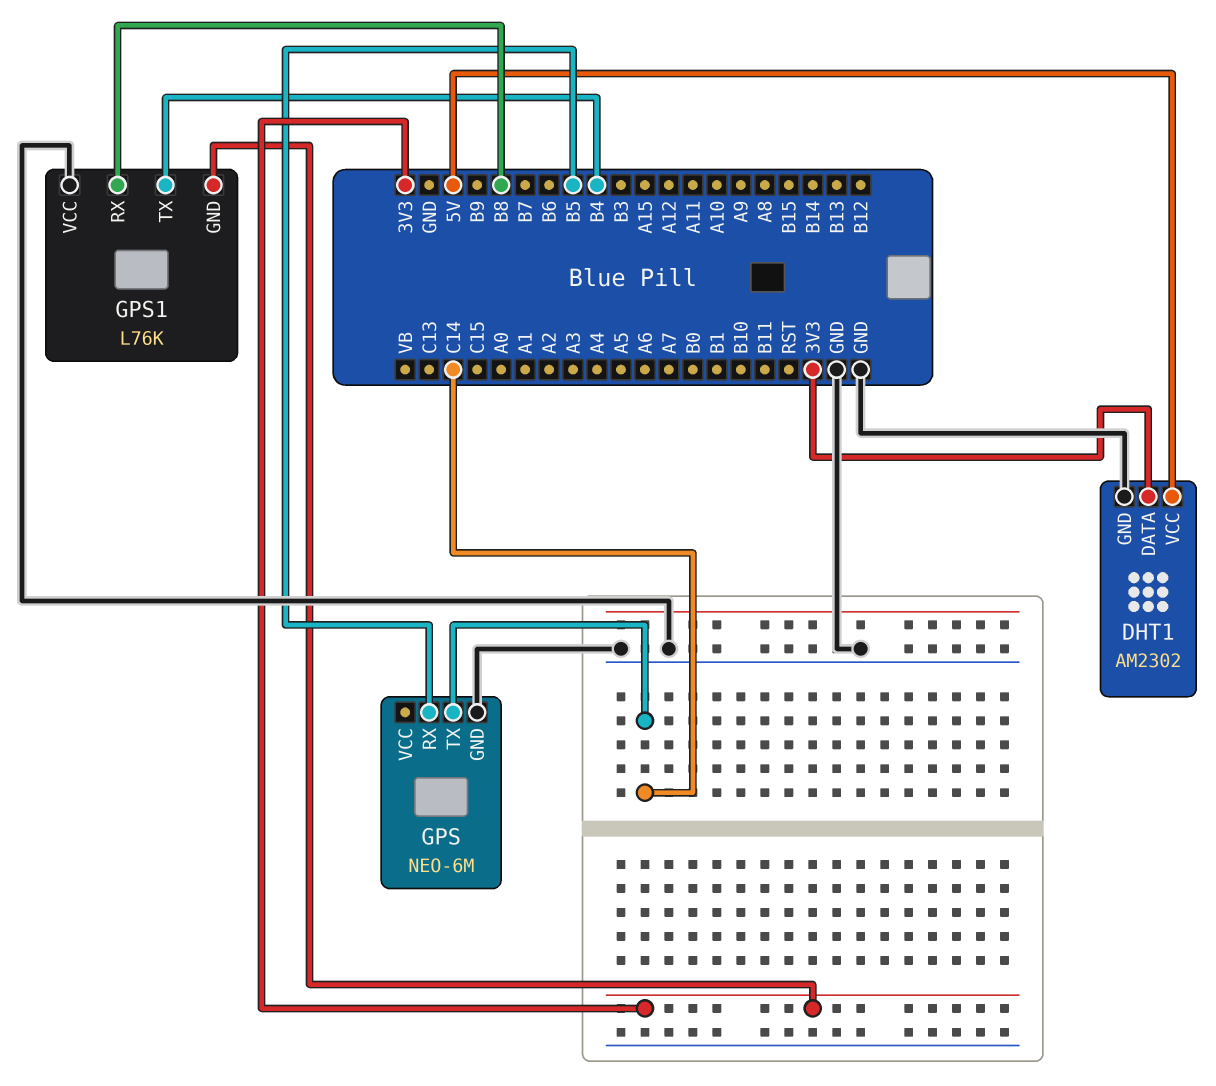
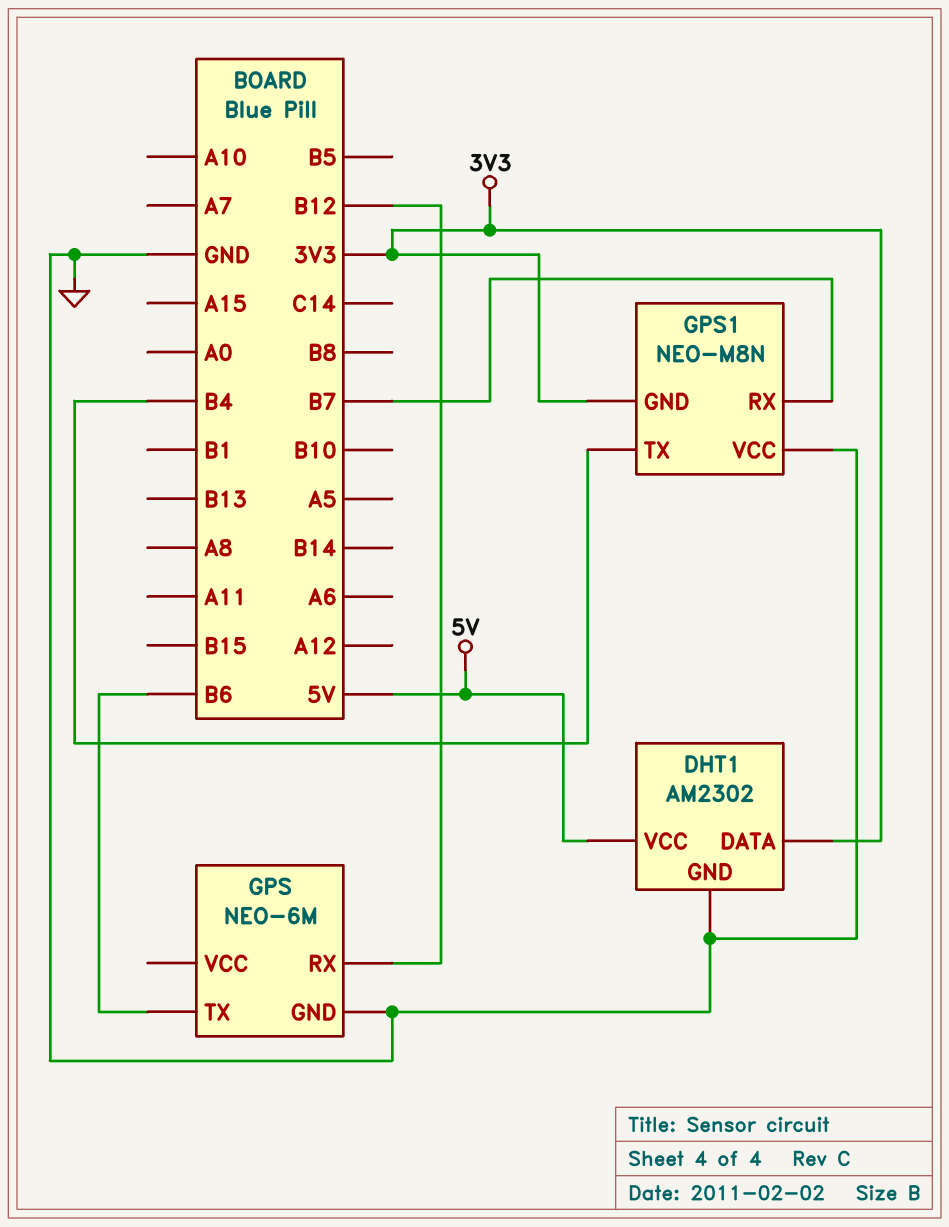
GPS pin RX: B5 -> B12
GPS pin TX: C14 -> B6
GPS1: L76K -> NEO-M8N
GPS1 pin RX: B8 -> B7

